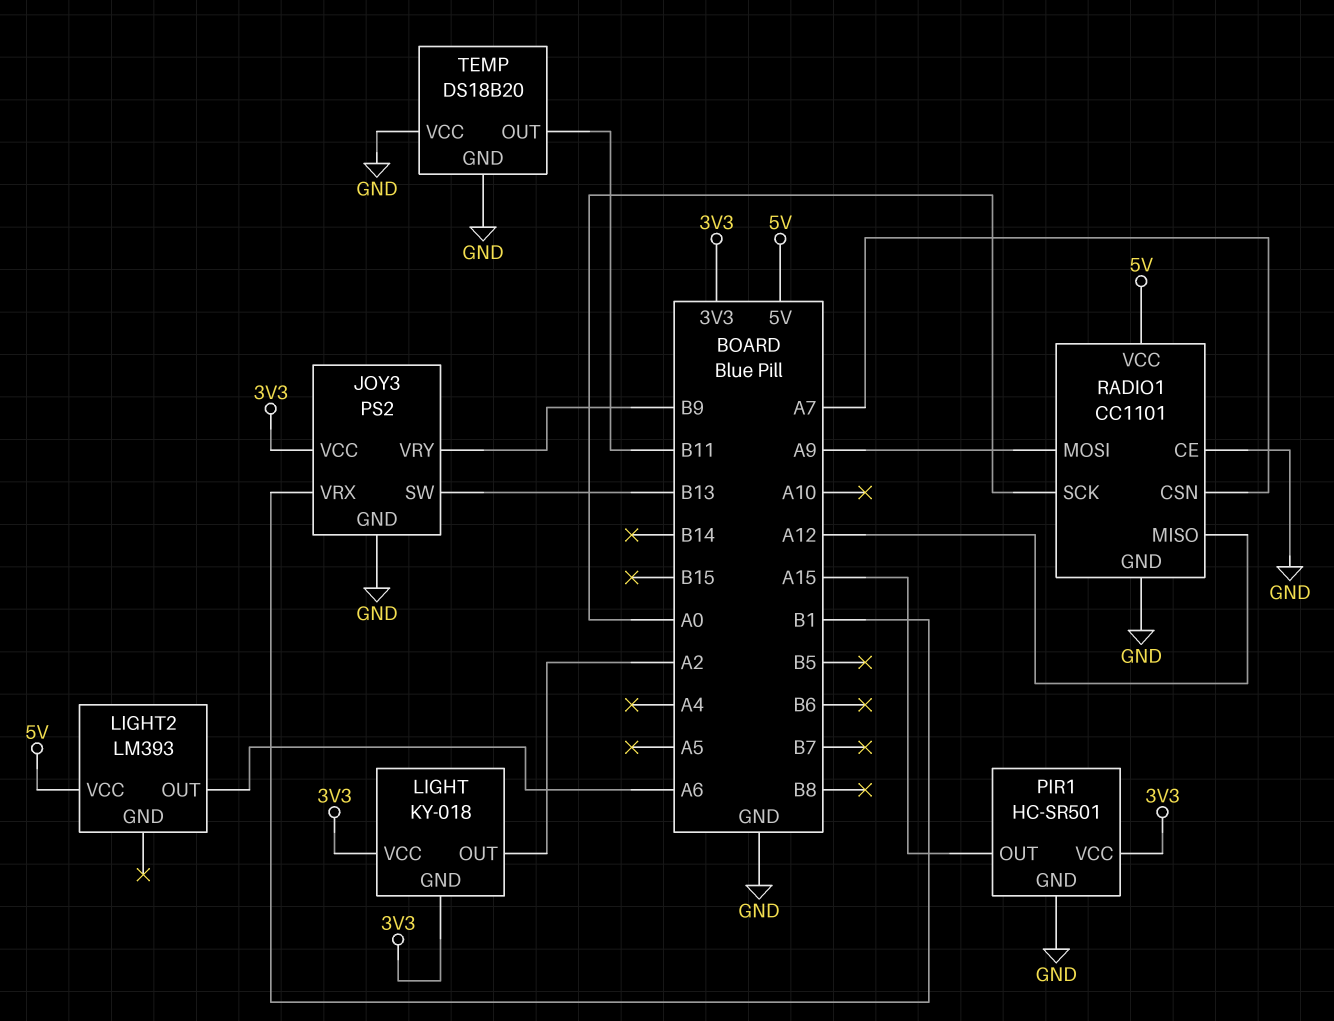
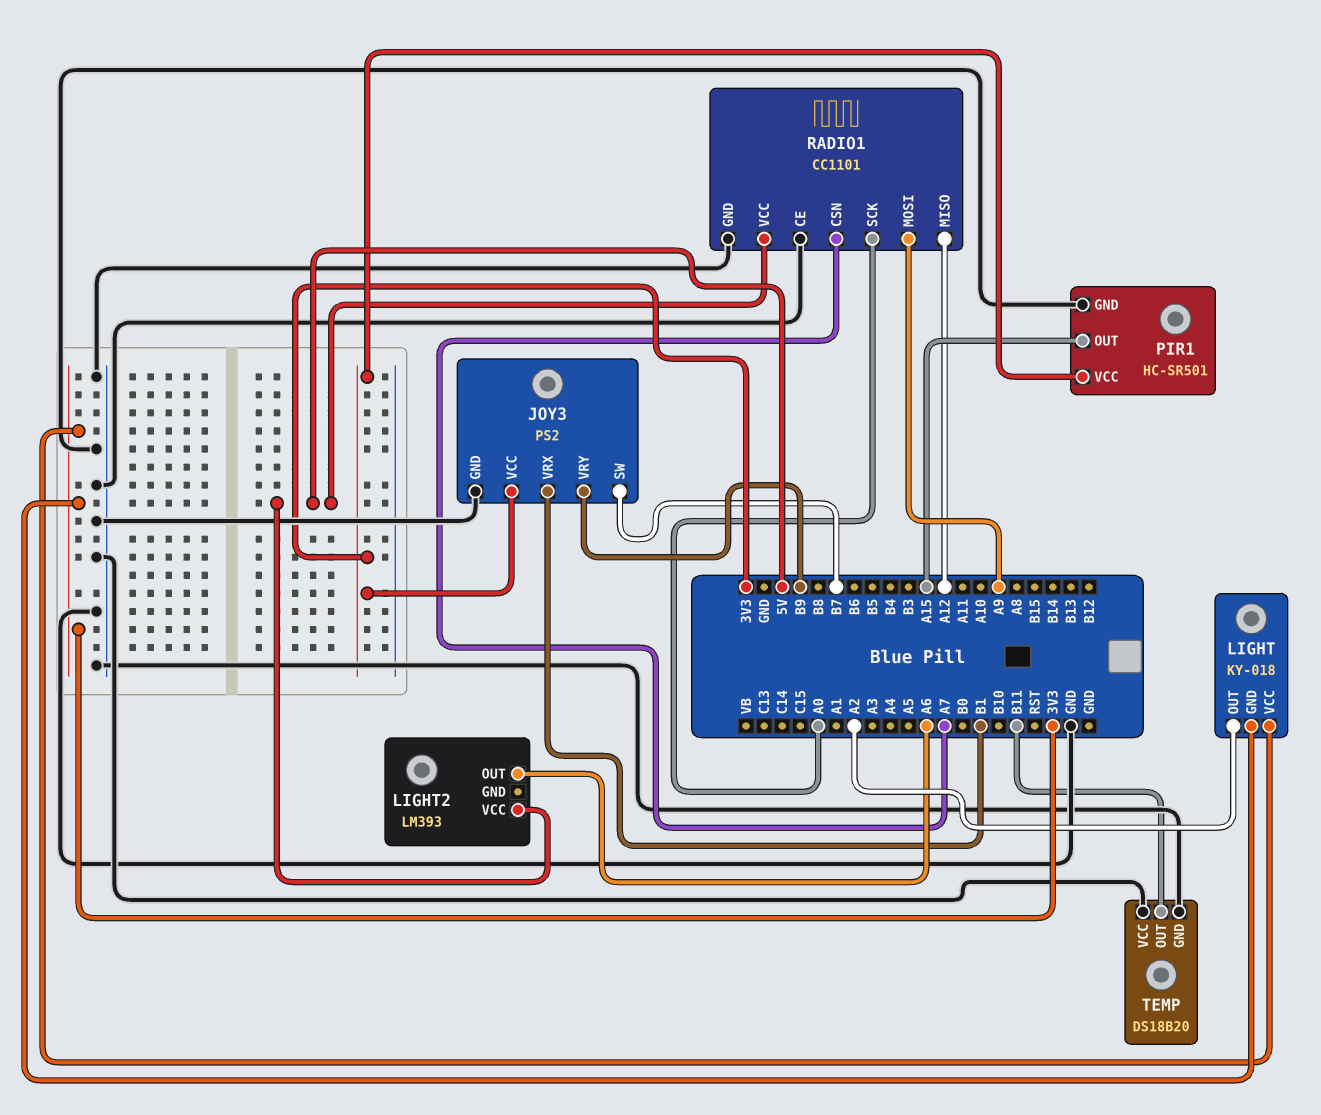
JOY3 pin SW: B13 -> B7

